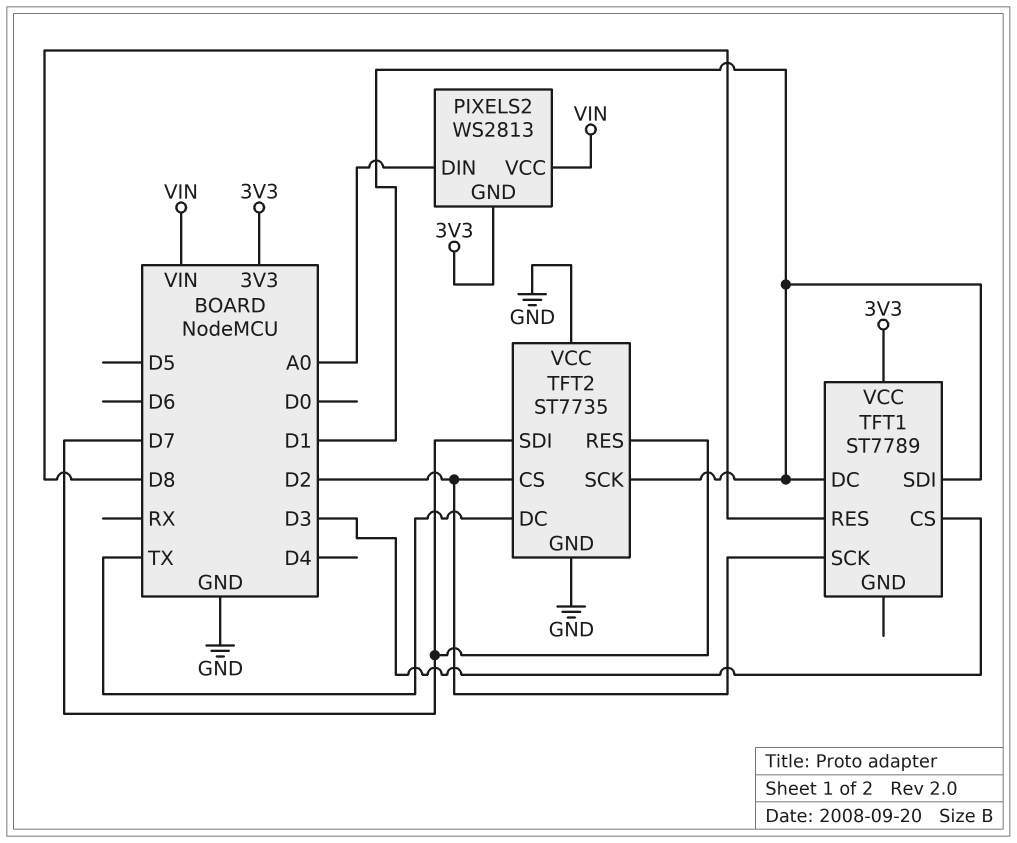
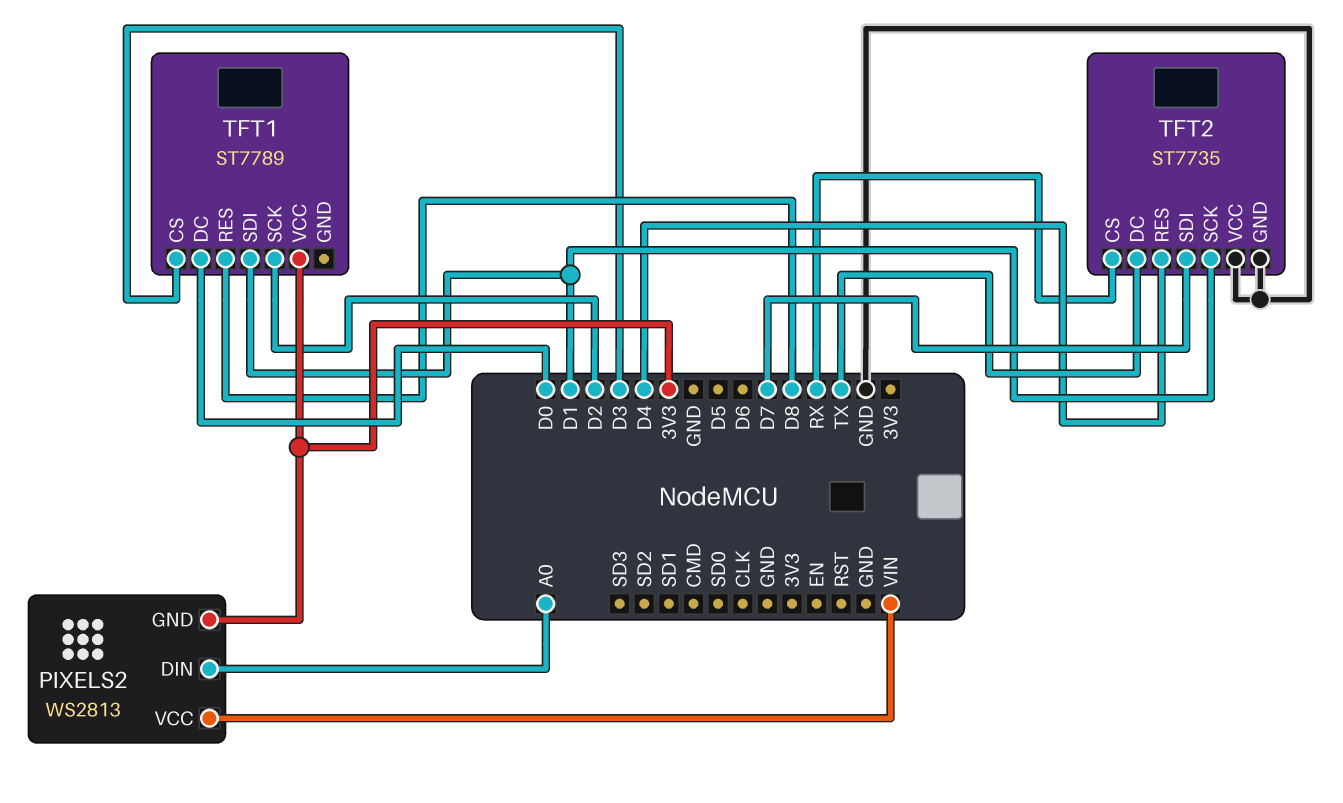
TFT1 pin DC: D1 -> D0
TFT2 pin CS: D2 -> RX
TFT2 pin RES: D7 -> D4

